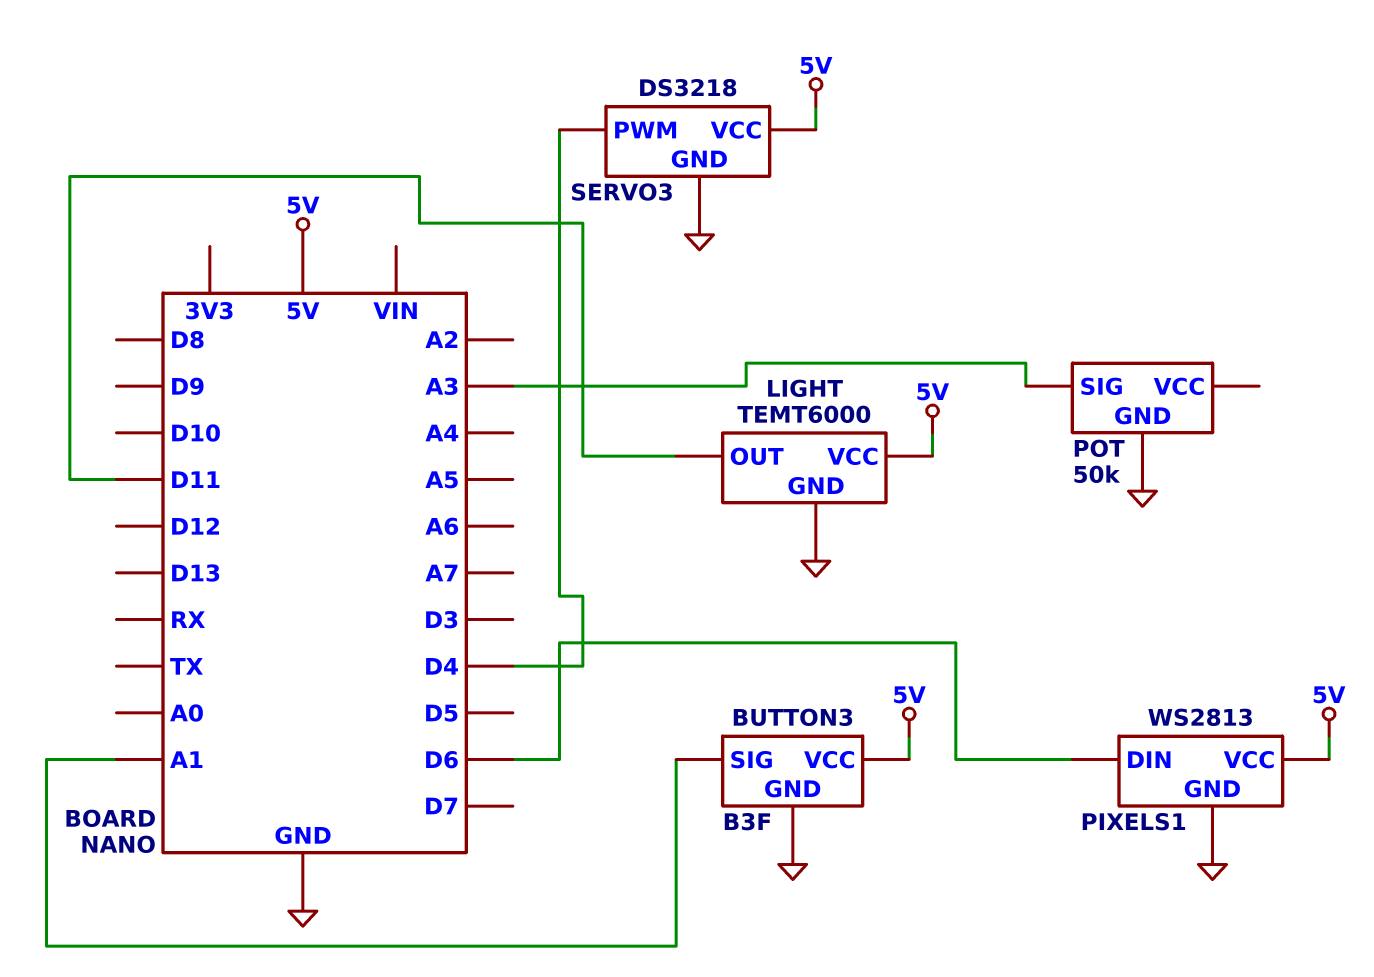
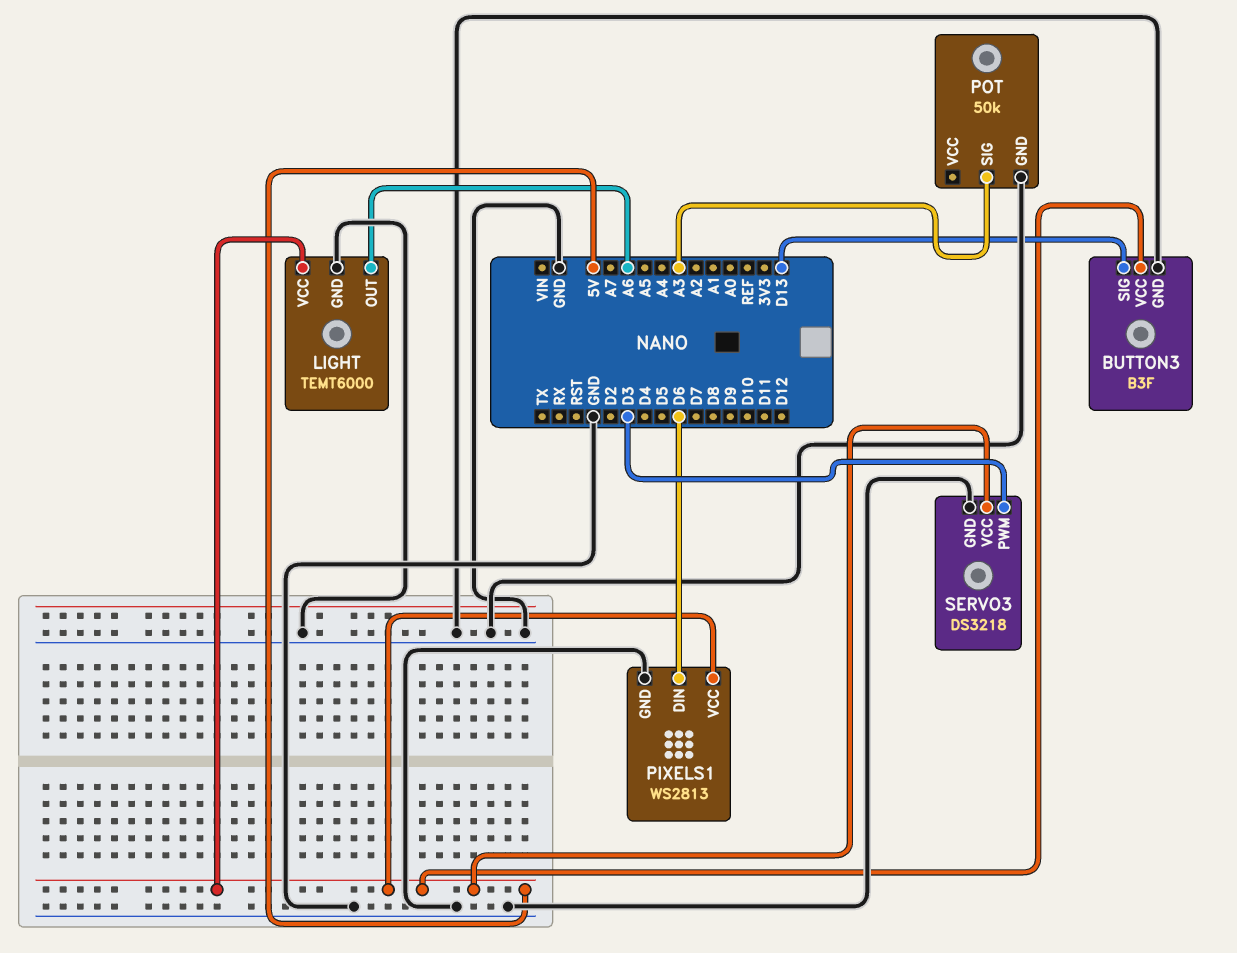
BUTTON3 pin SIG: A1 -> D13
LIGHT pin OUT: D11 -> A6
SERVO3 pin PWM: D4 -> D3

